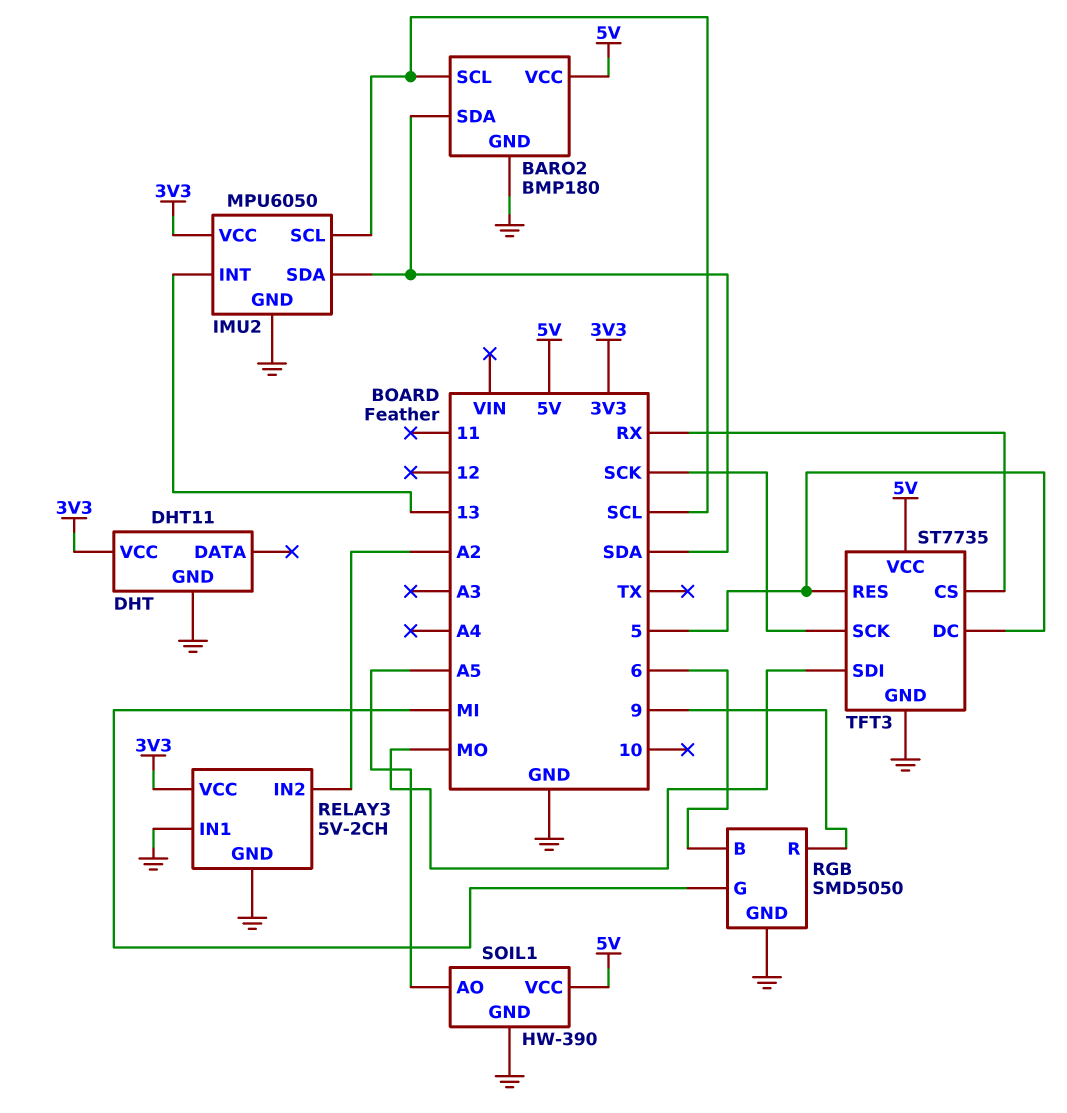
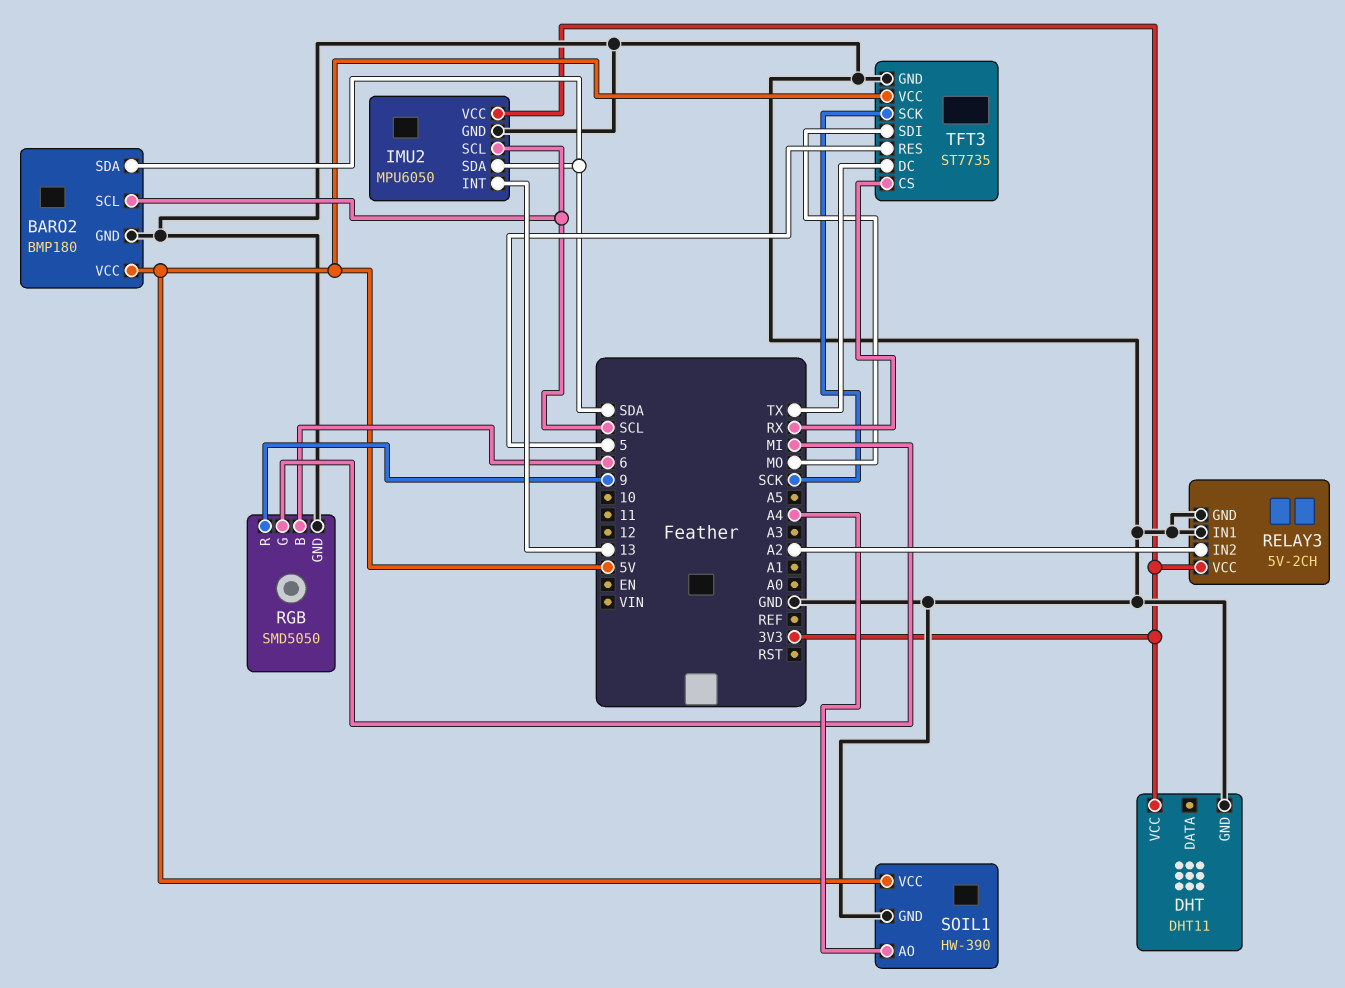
SOIL1 pin AO: A5 -> A4
TFT3 pin DC: 5 -> TX

